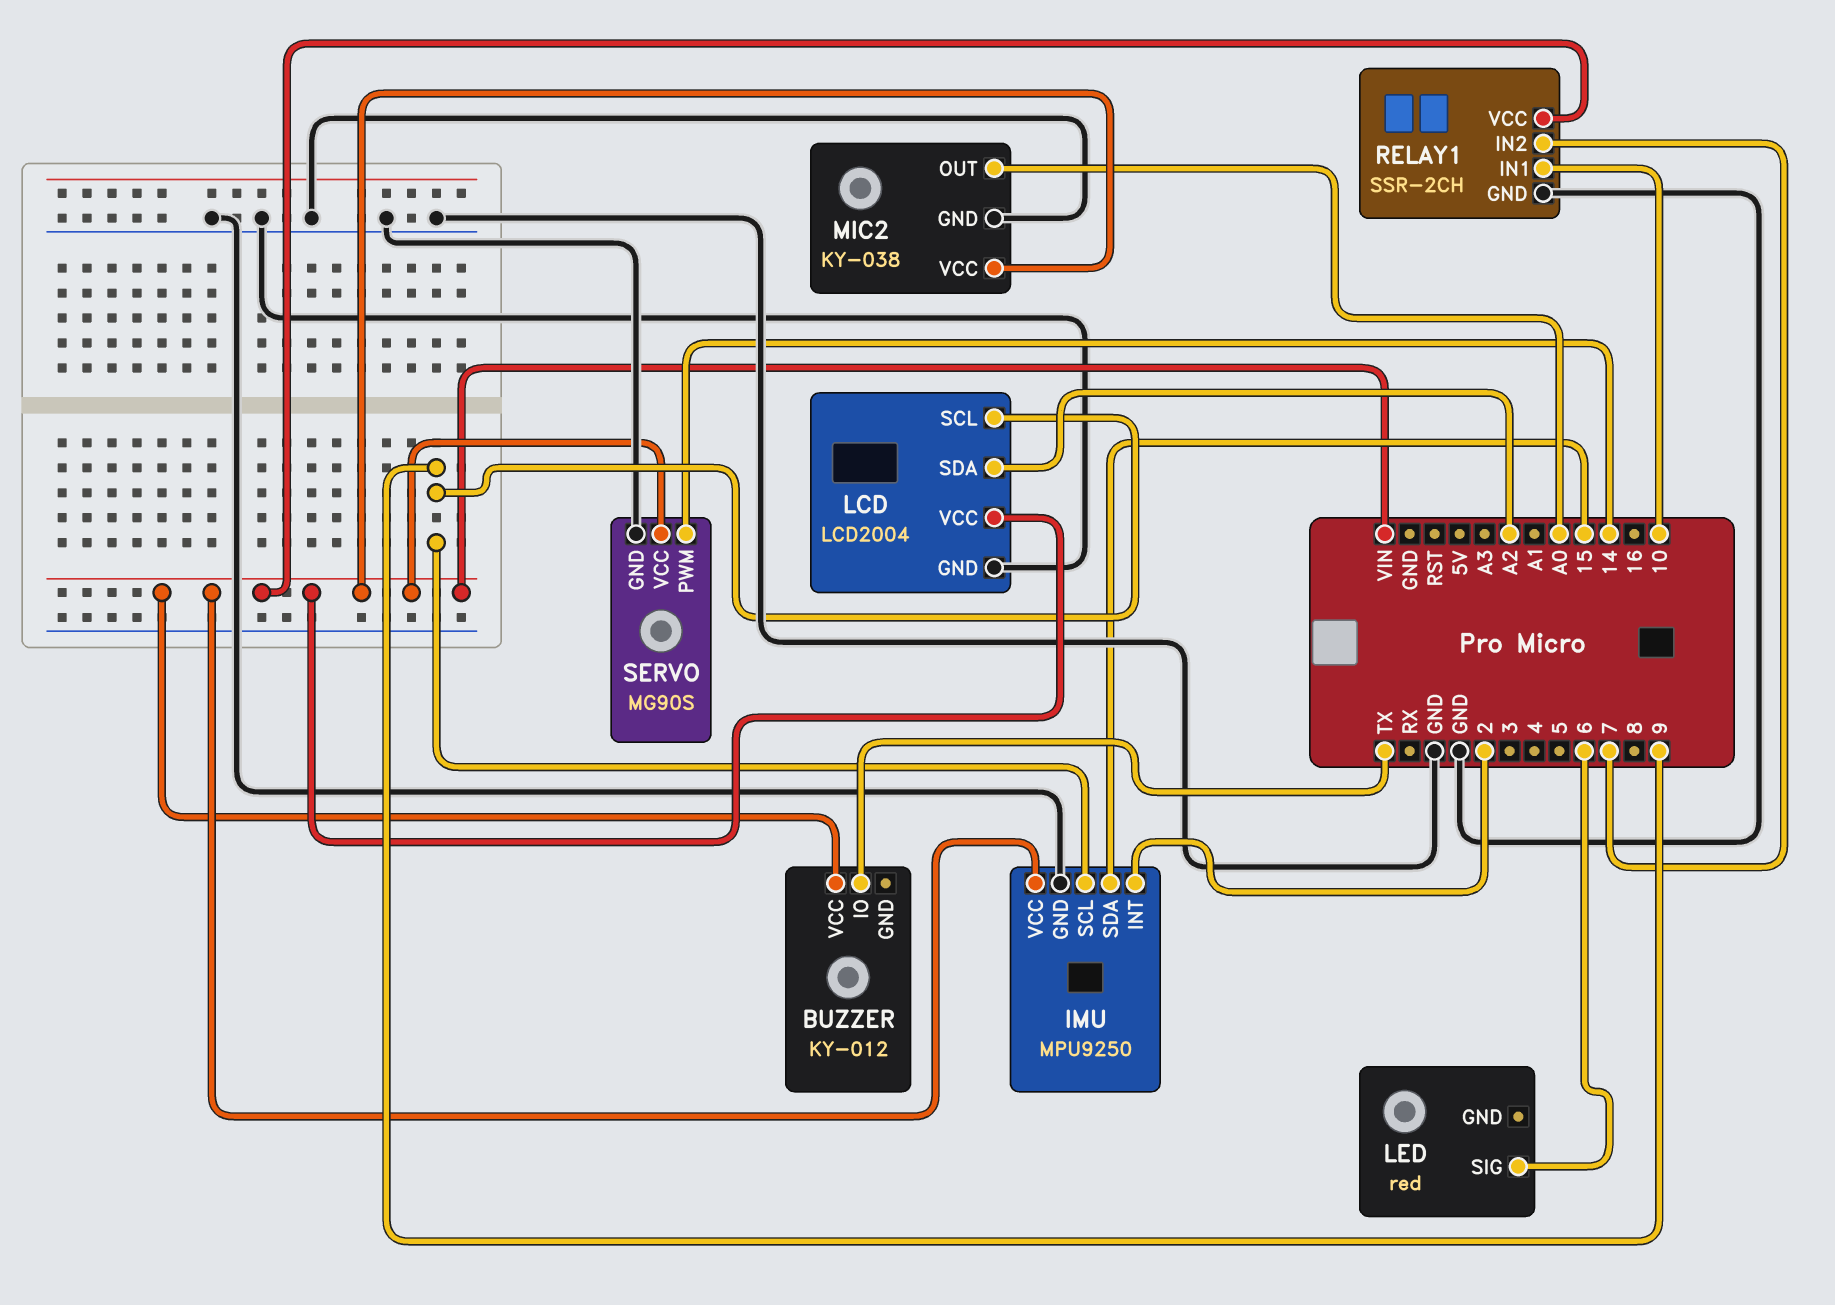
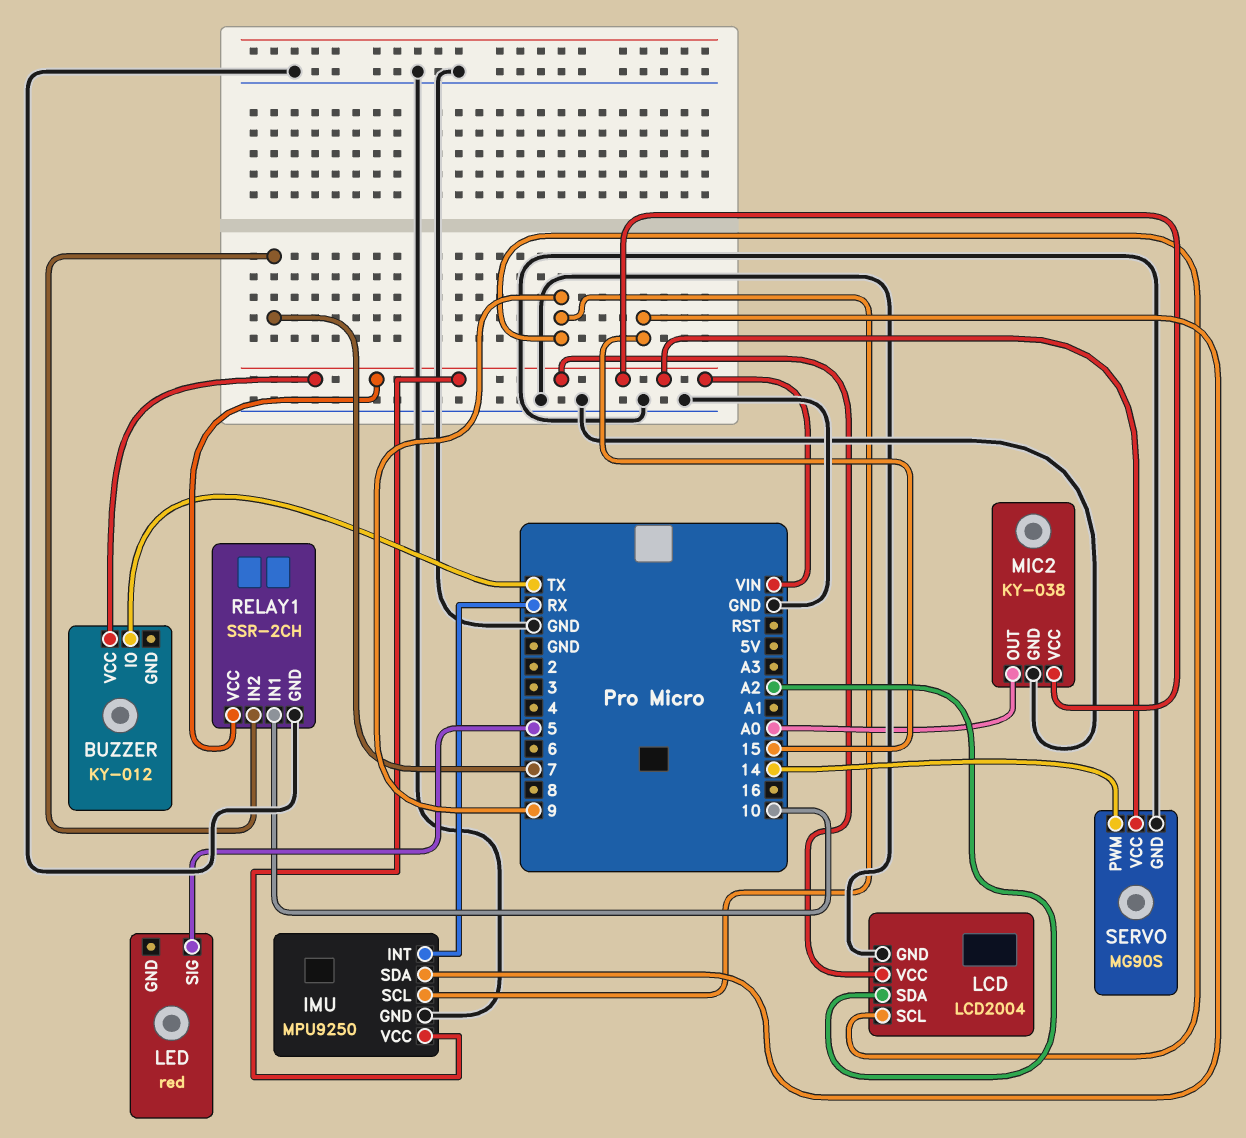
IMU pin INT: 2 -> RX
LED pin SIG: 6 -> 5

